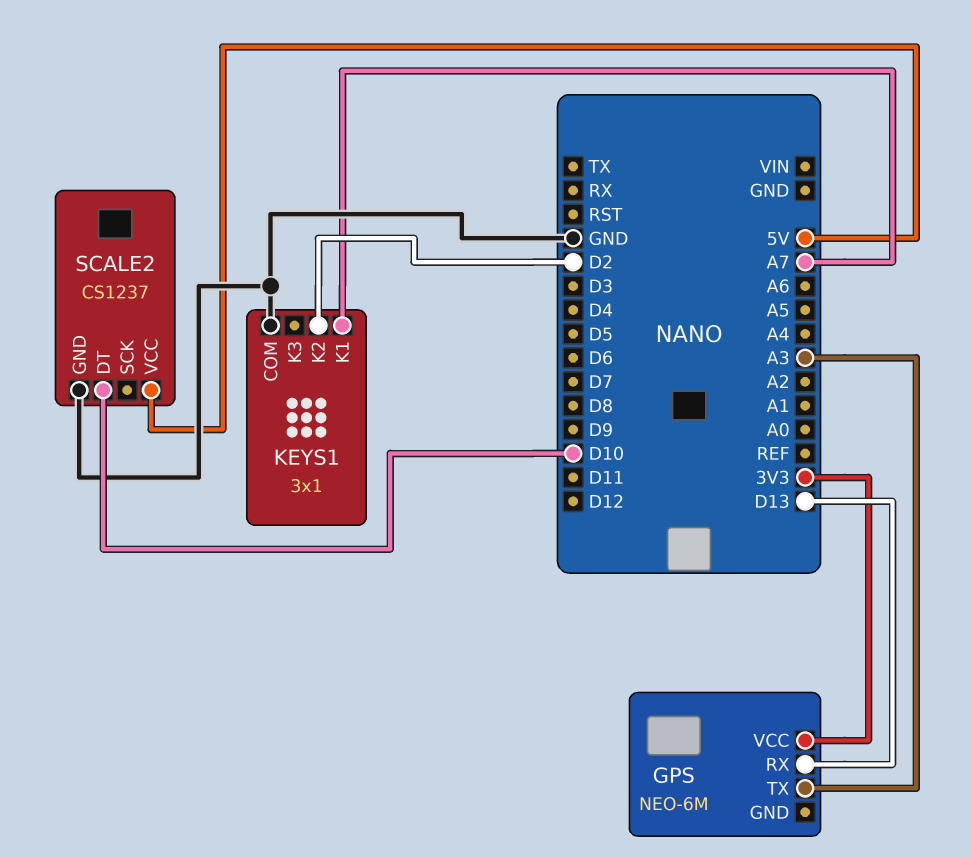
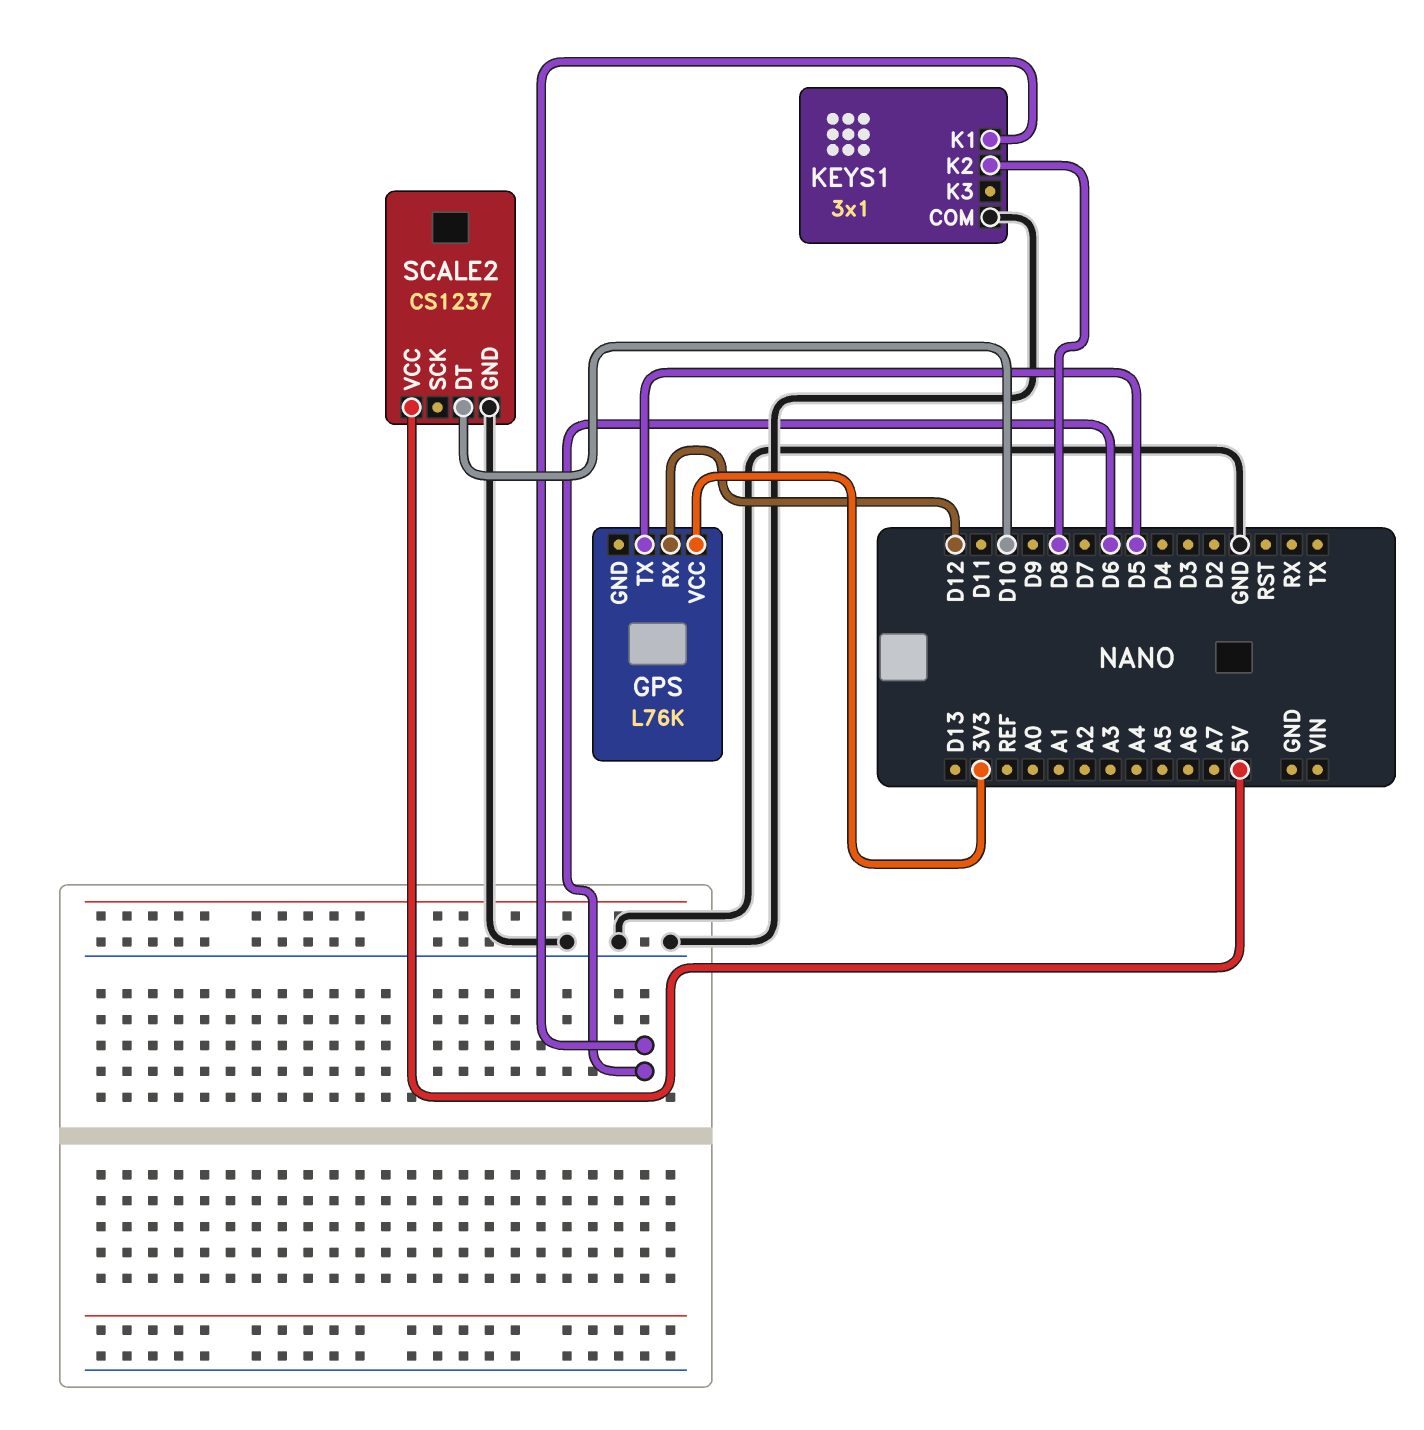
GPS: NEO-6M -> L76K
GPS pin RX: D13 -> D12
GPS pin TX: A3 -> D5
KEYS1 pin K1: A7 -> D6
KEYS1 pin K2: D2 -> D8

